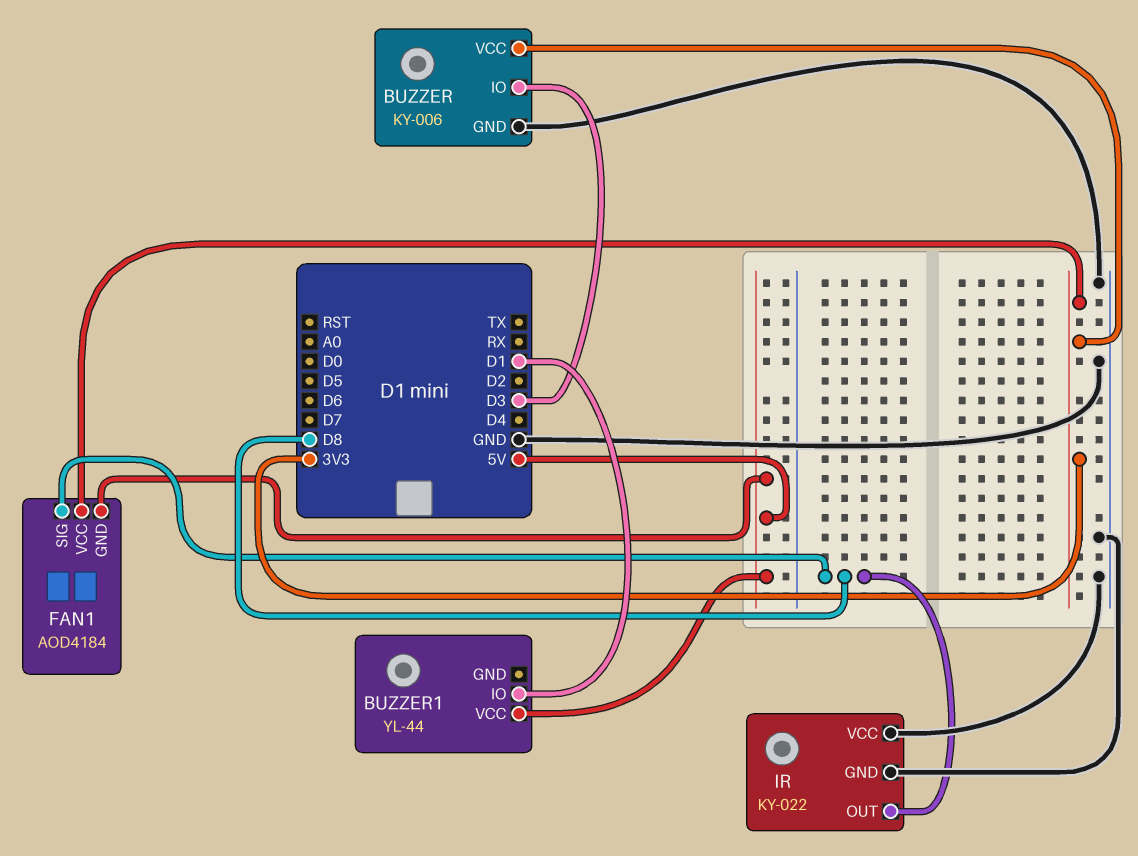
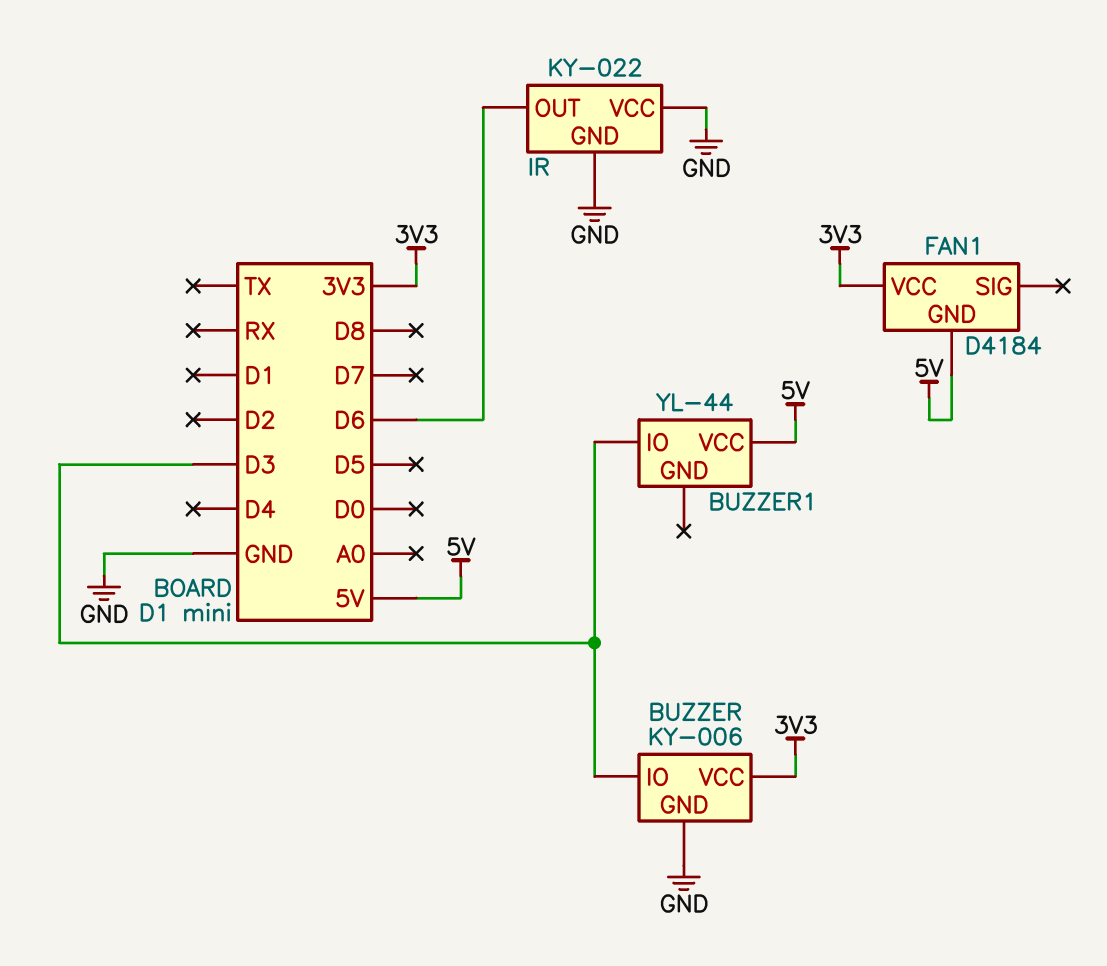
BUZZER1 pin IO: D1 -> D3
FAN1: AOD4184 -> D4184
FAN1 pin SIG: D8 -> none
IR pin OUT: D8 -> D6

